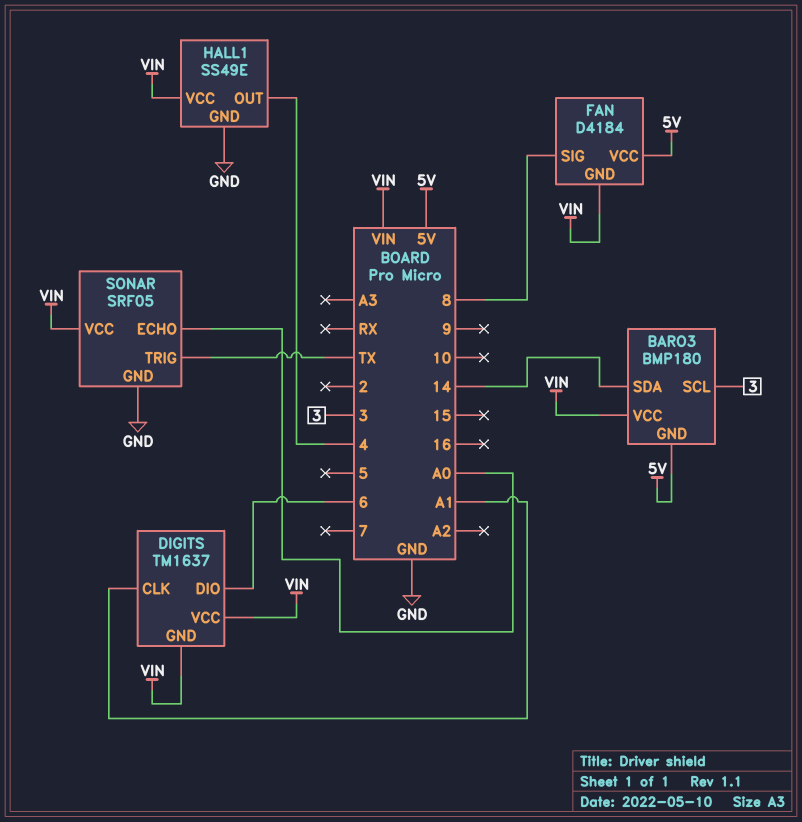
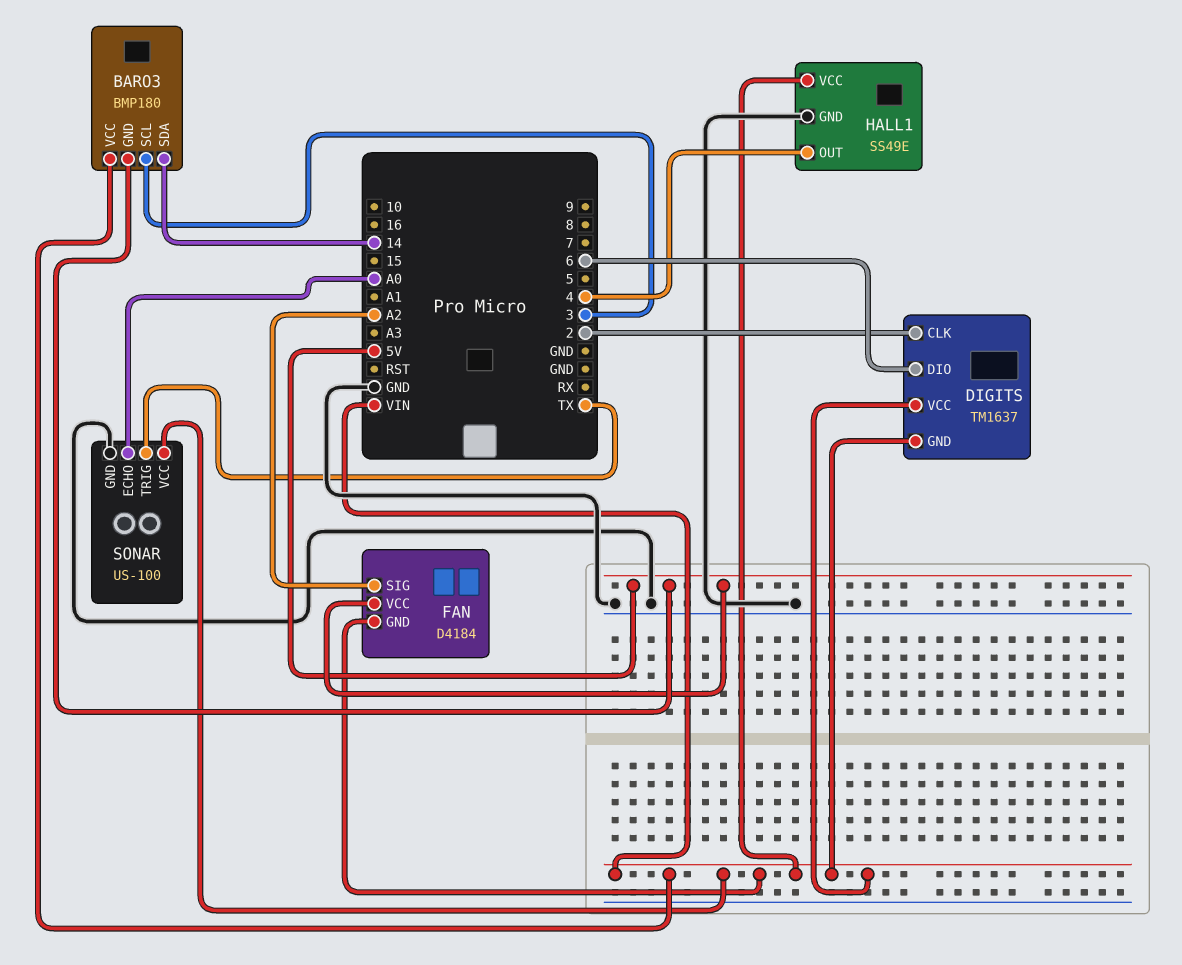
DIGITS pin CLK: A1 -> 2
FAN pin SIG: 8 -> A2
SONAR: SRF05 -> US-100

